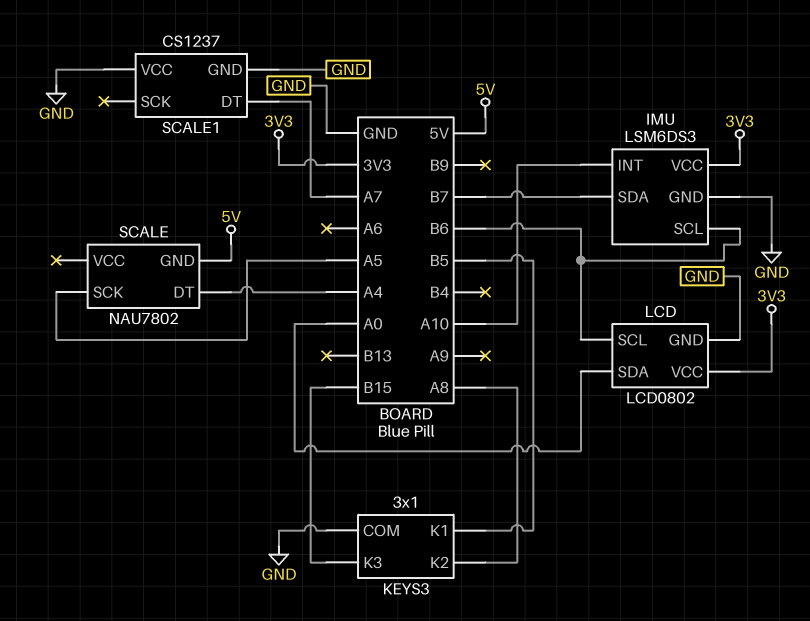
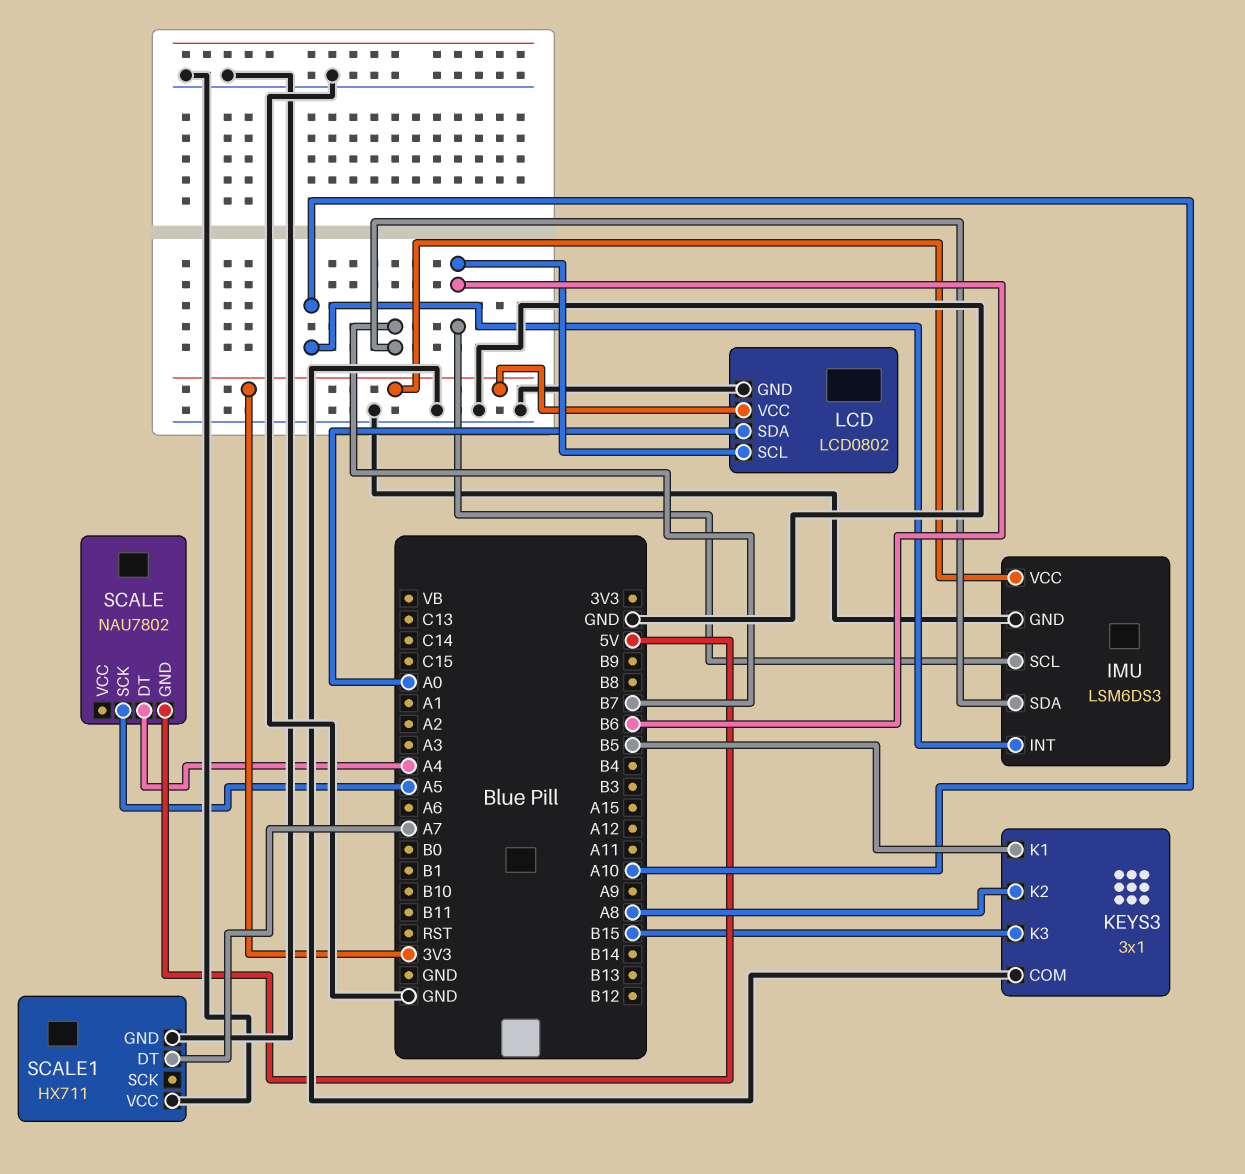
SCALE1: CS1237 -> HX711

